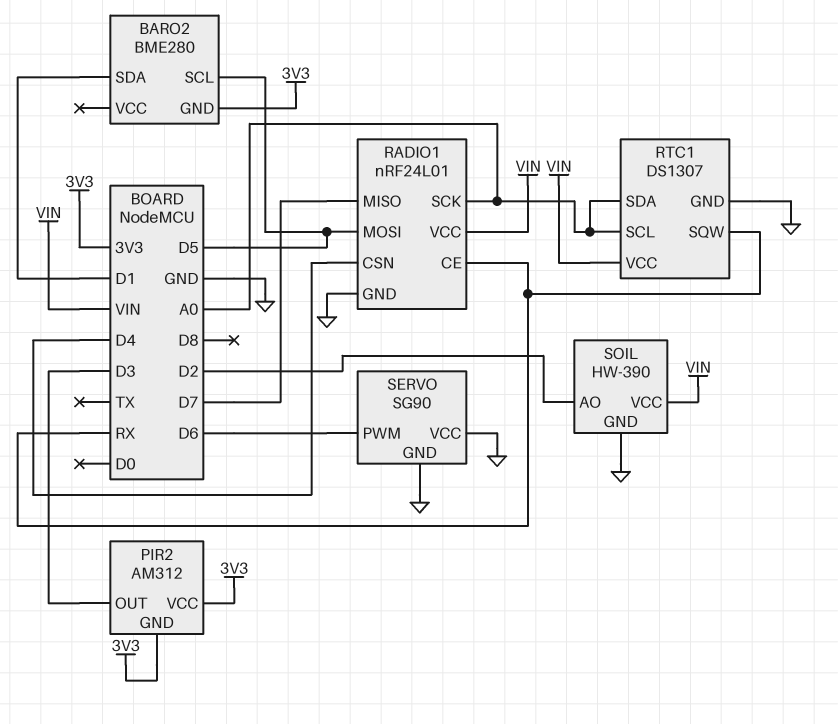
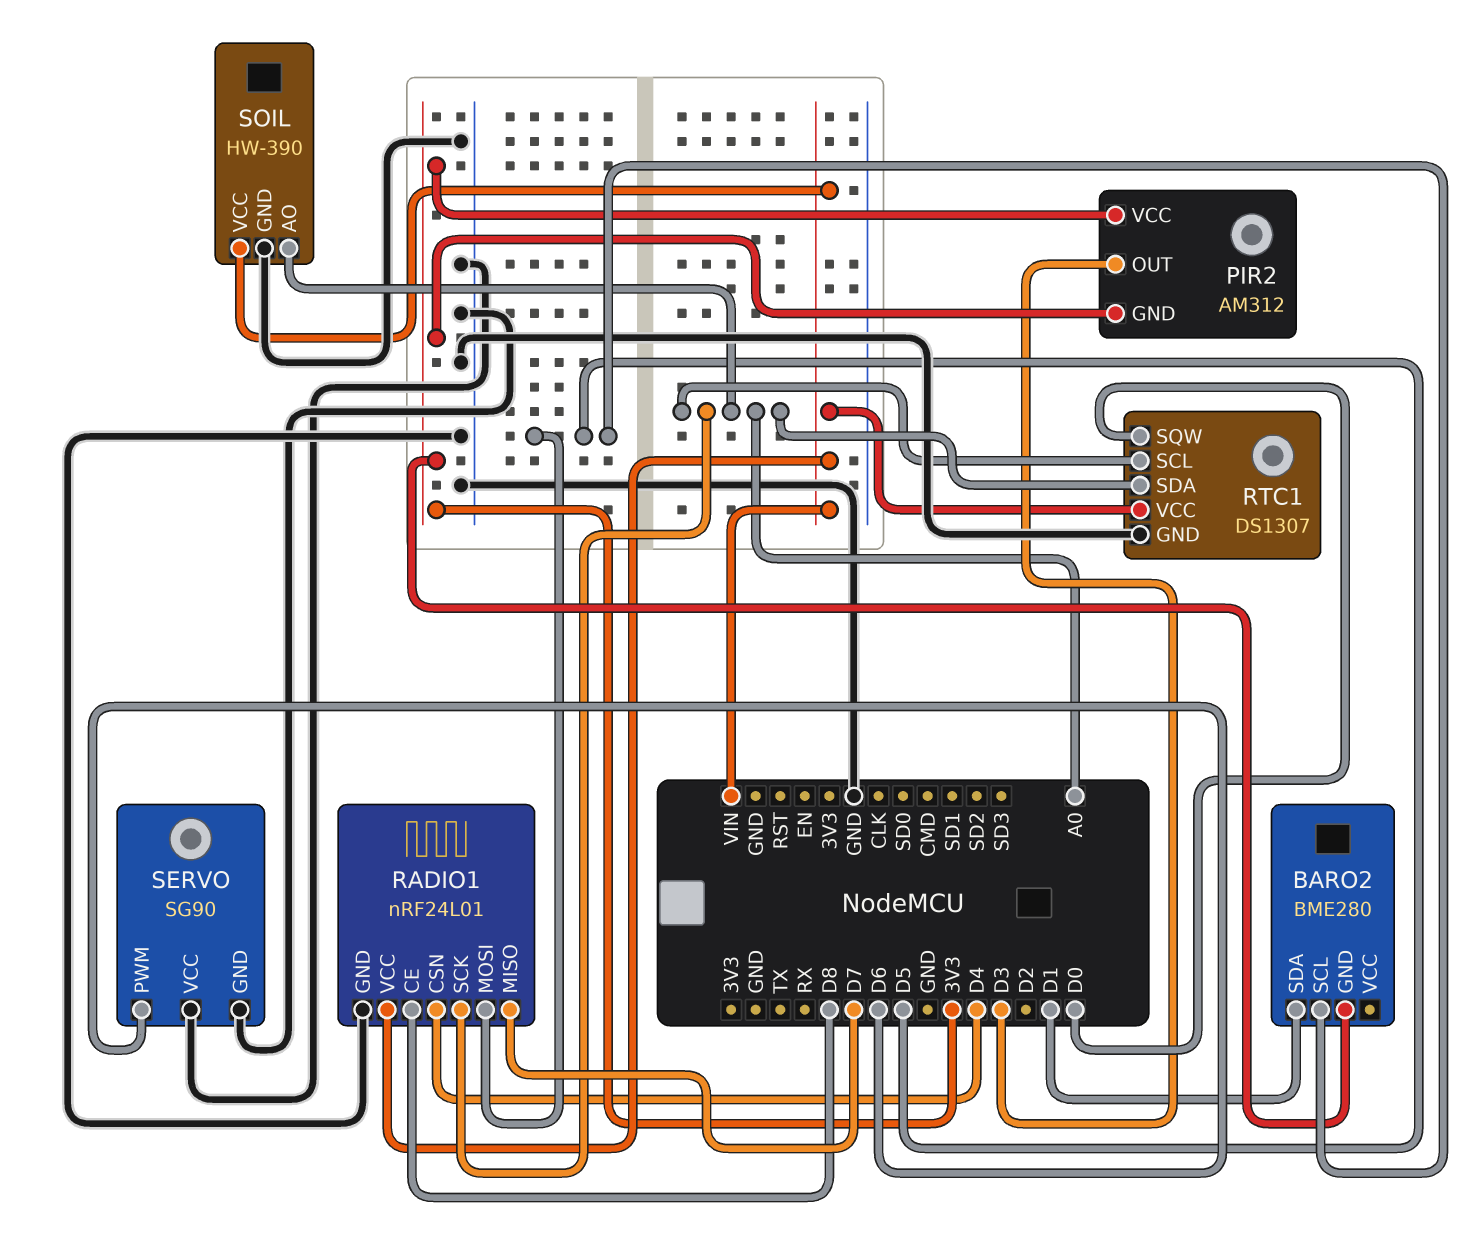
RADIO1 pin CE: RX -> D8
RTC1 pin SQW: RX -> D0
SOIL pin AO: D2 -> A0

